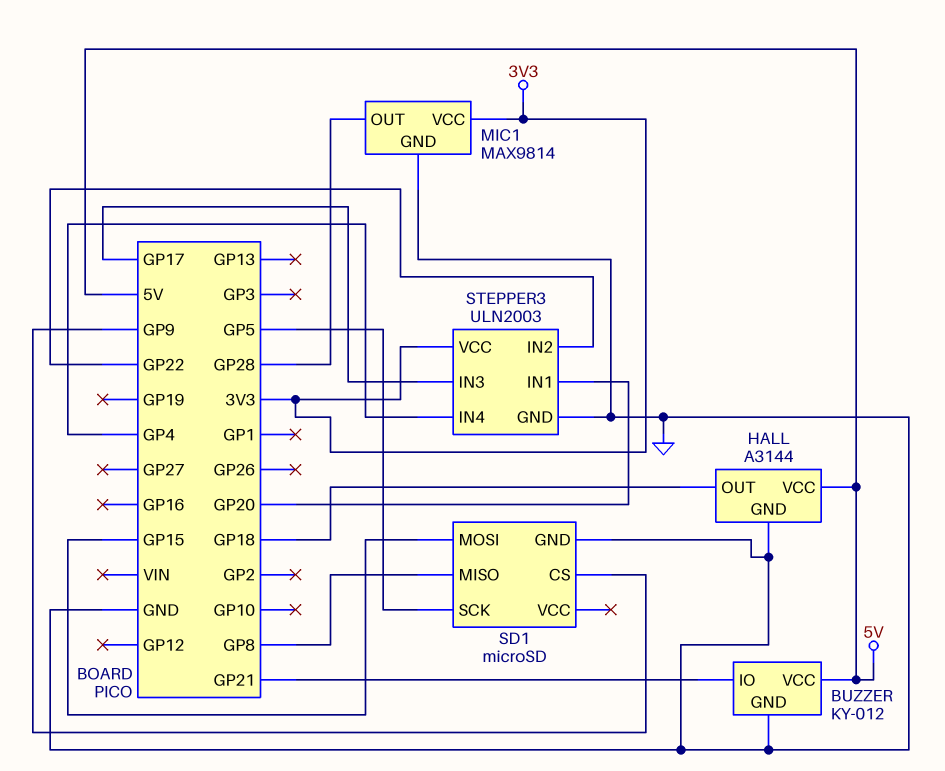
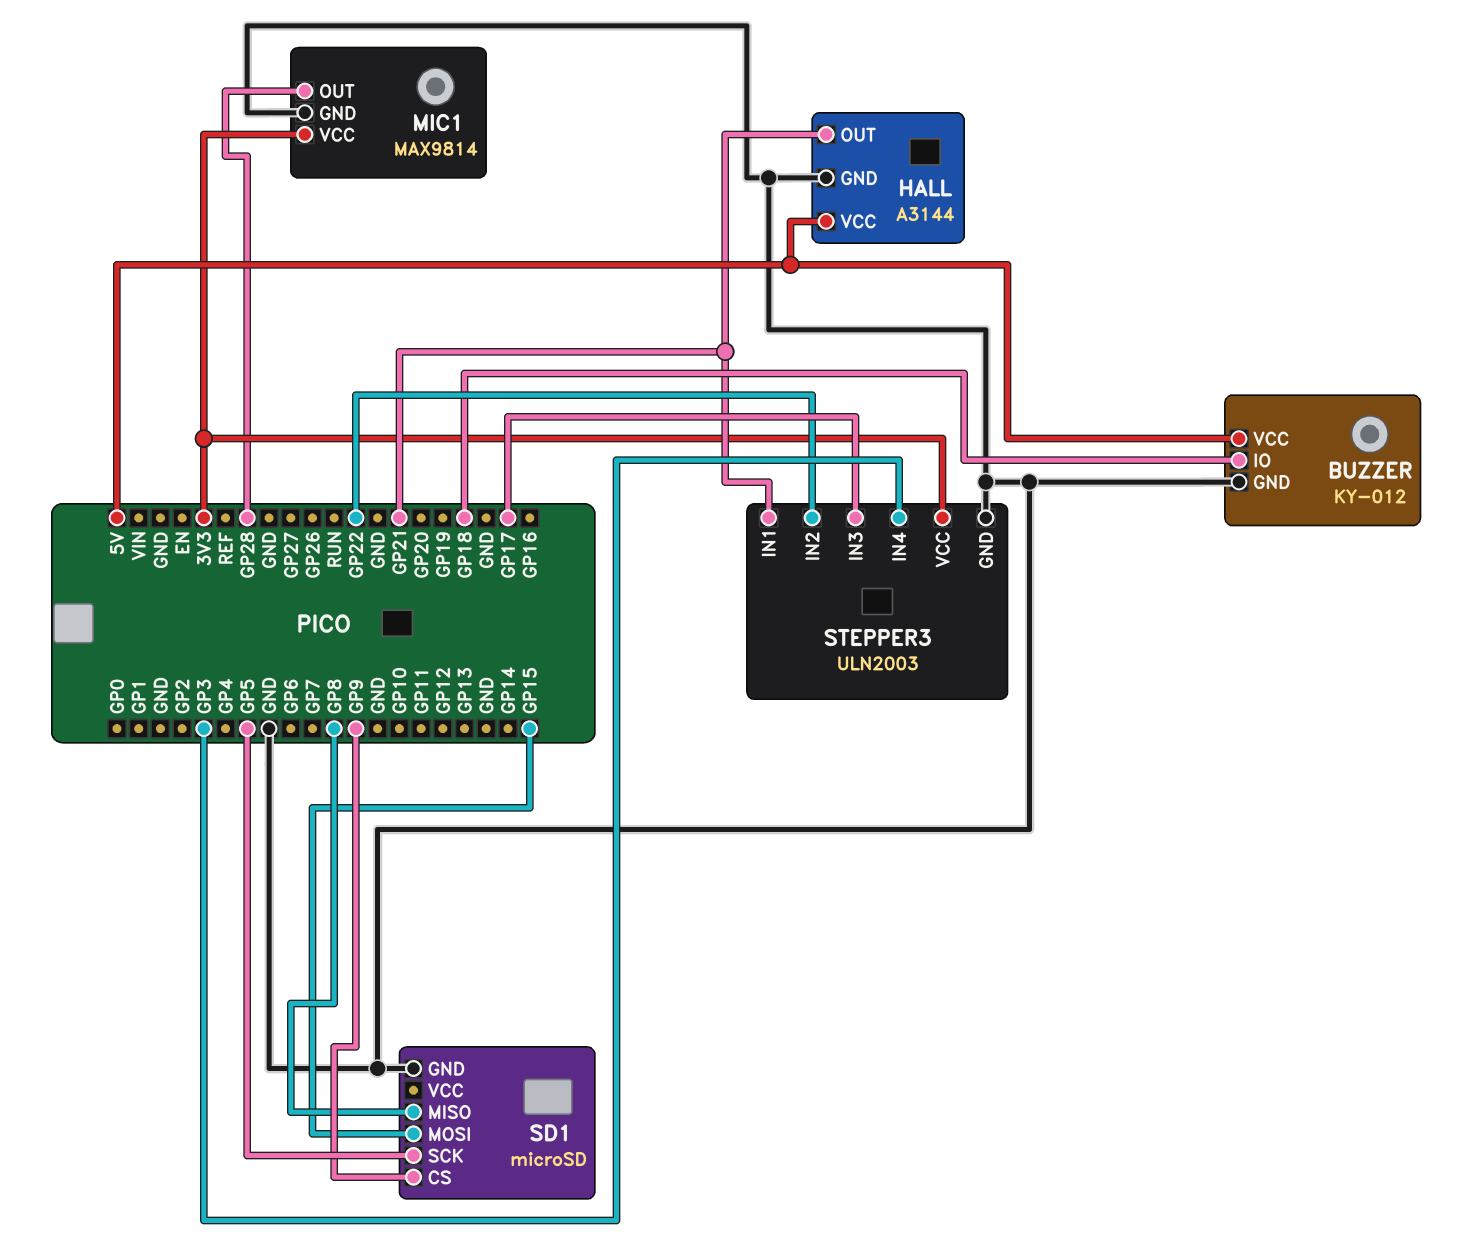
BUZZER pin IO: GP21 -> GP18
HALL pin OUT: GP18 -> GP21
STEPPER3 pin IN1: GP20 -> GP21
STEPPER3 pin IN4: GP4 -> GP3

